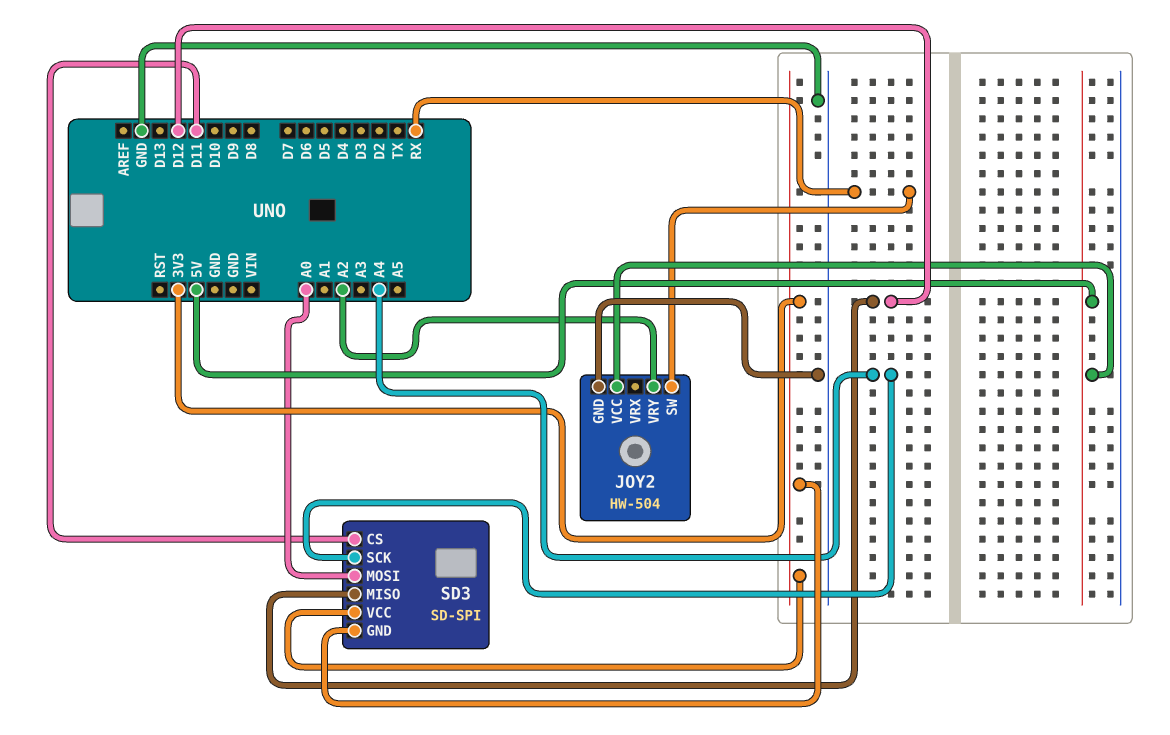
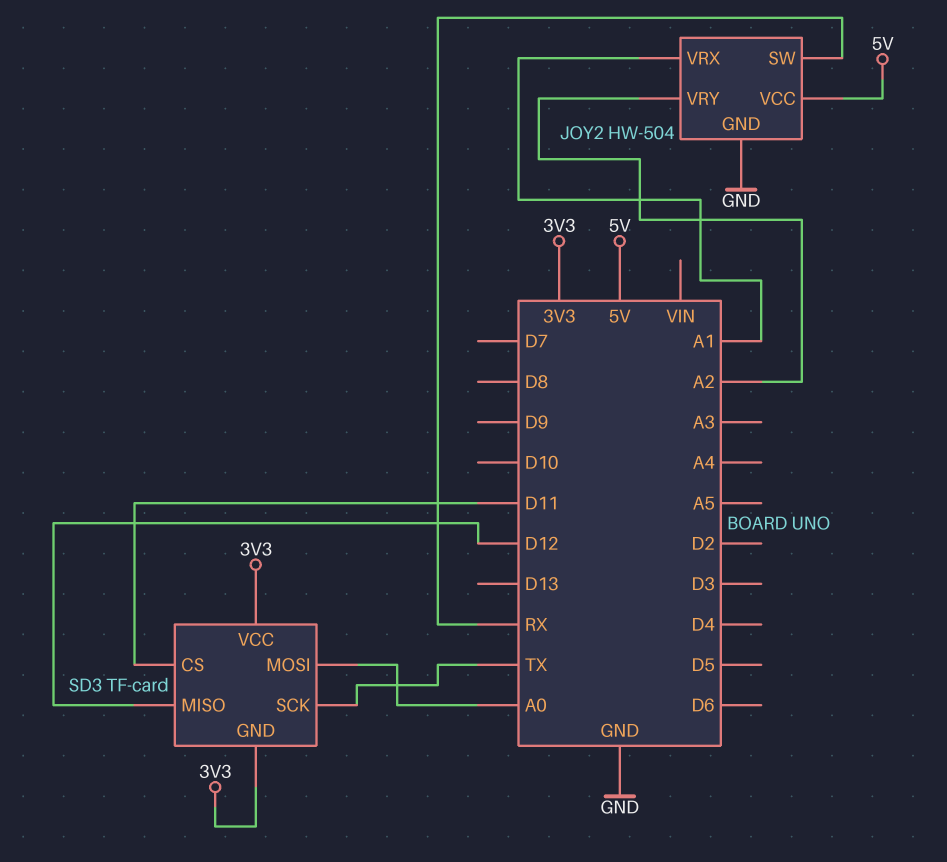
JOY2 pin VRX: none -> A1
SD3: SD-SPI -> TF-card
SD3 pin SCK: A4 -> TX

